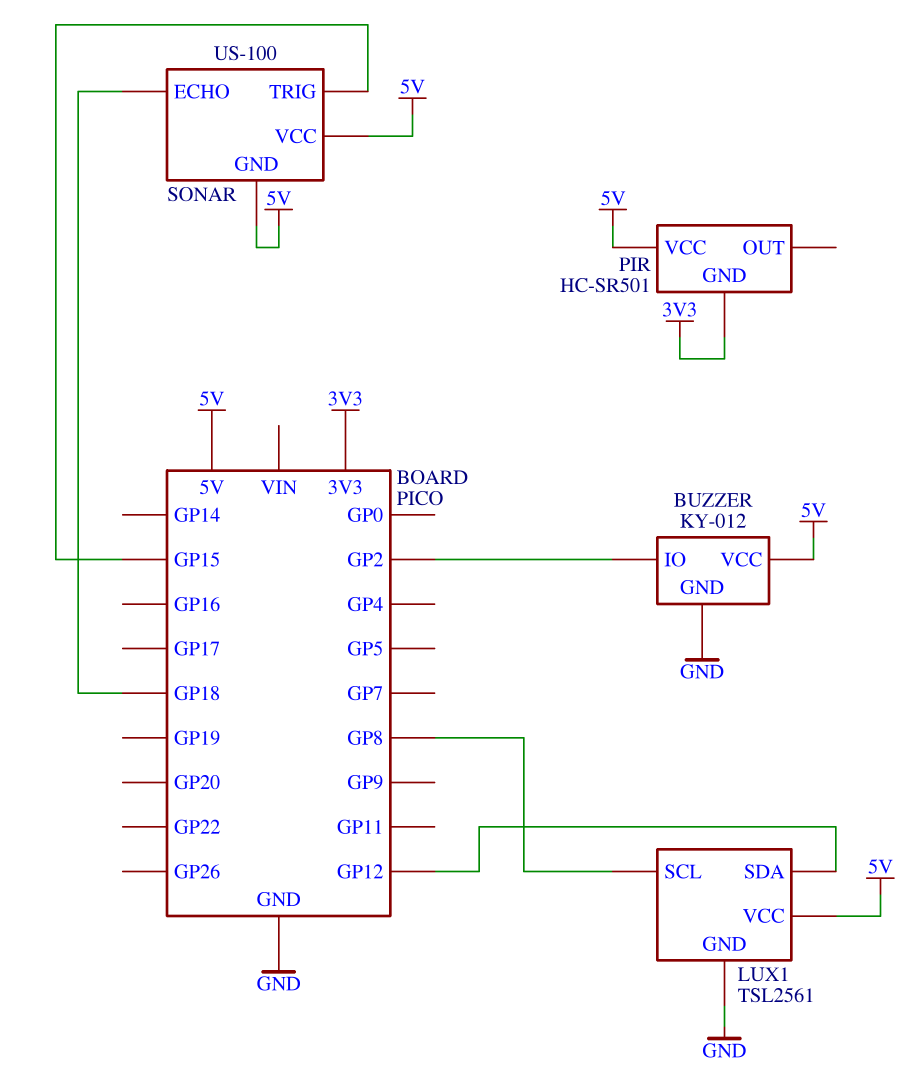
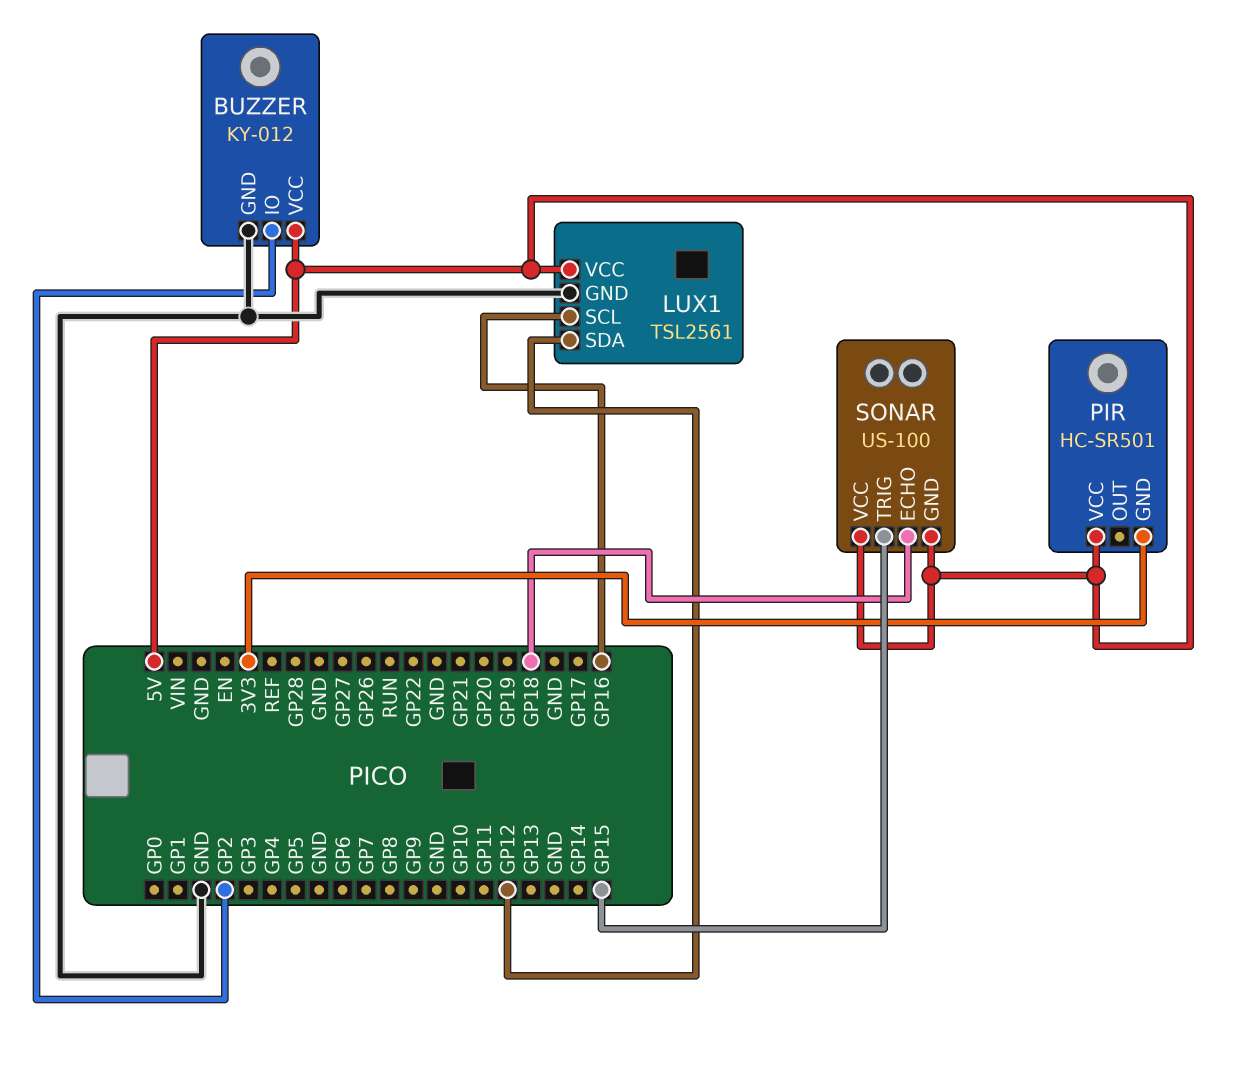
LUX1 pin SCL: GP8 -> GP16

